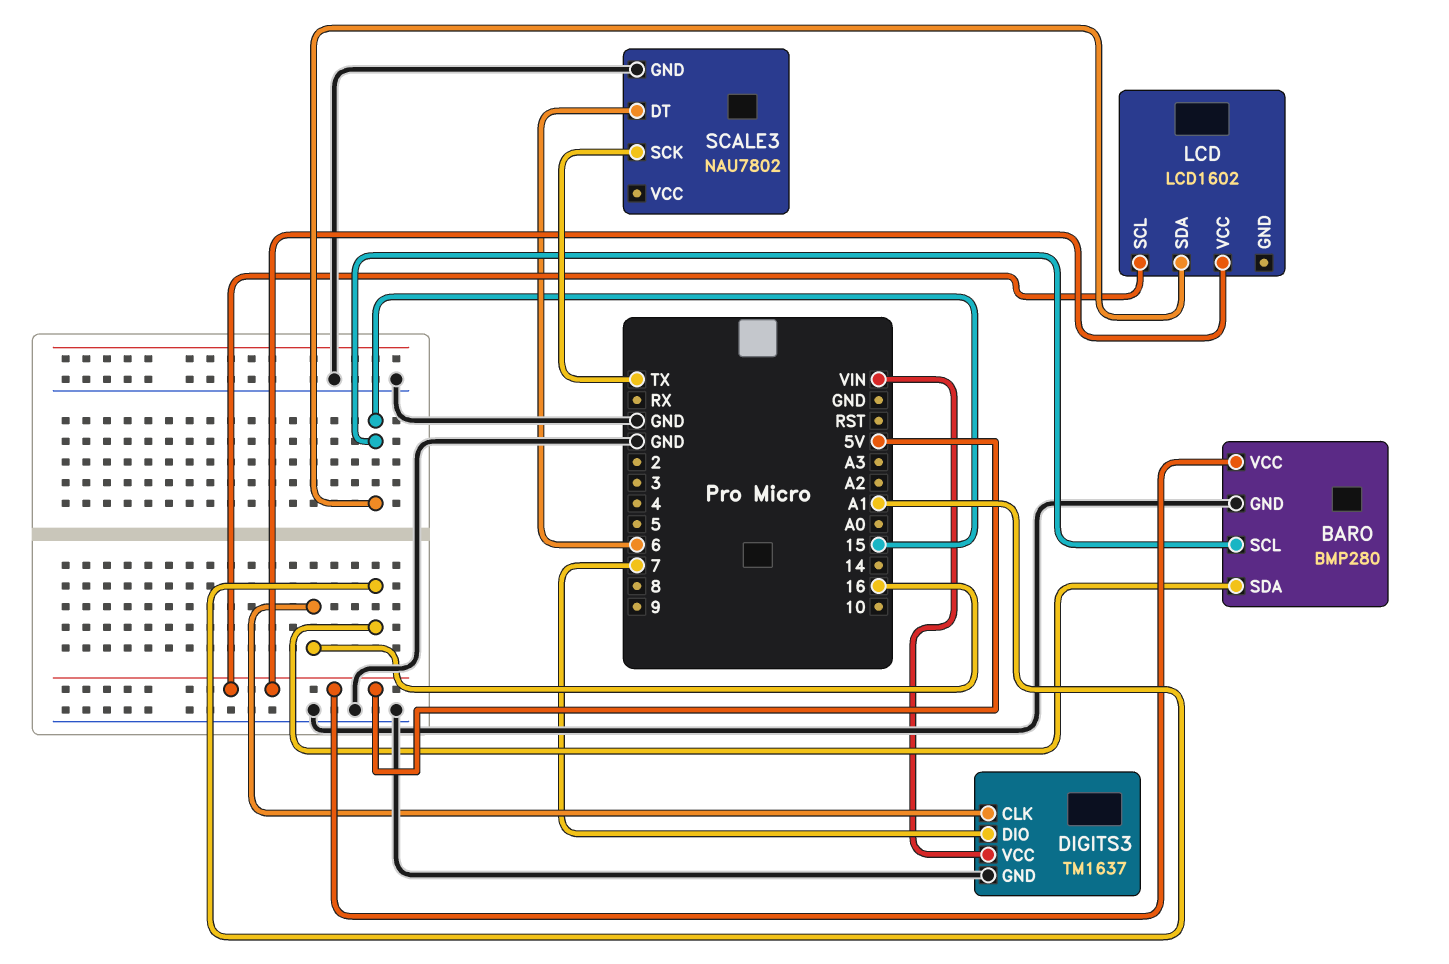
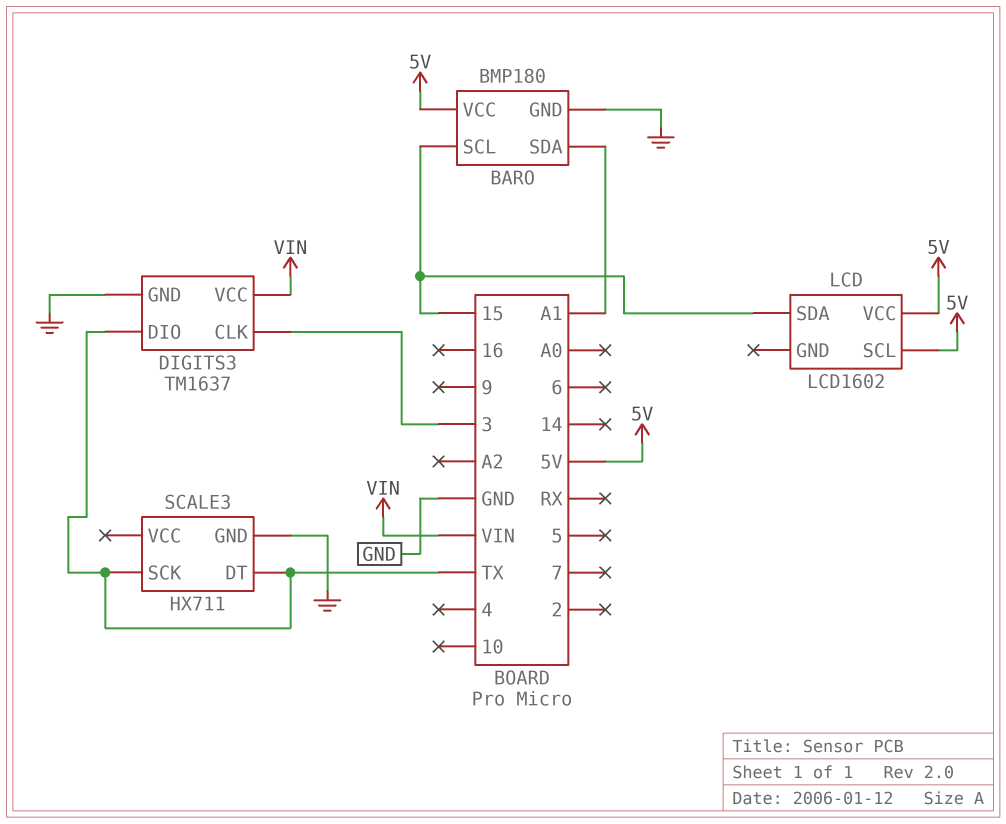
BARO: BMP280 -> BMP180
DIGITS3 pin CLK: 16 -> 3
DIGITS3 pin DIO: 7 -> TX
SCALE3: NAU7802 -> HX711
SCALE3 pin DT: 6 -> TX

